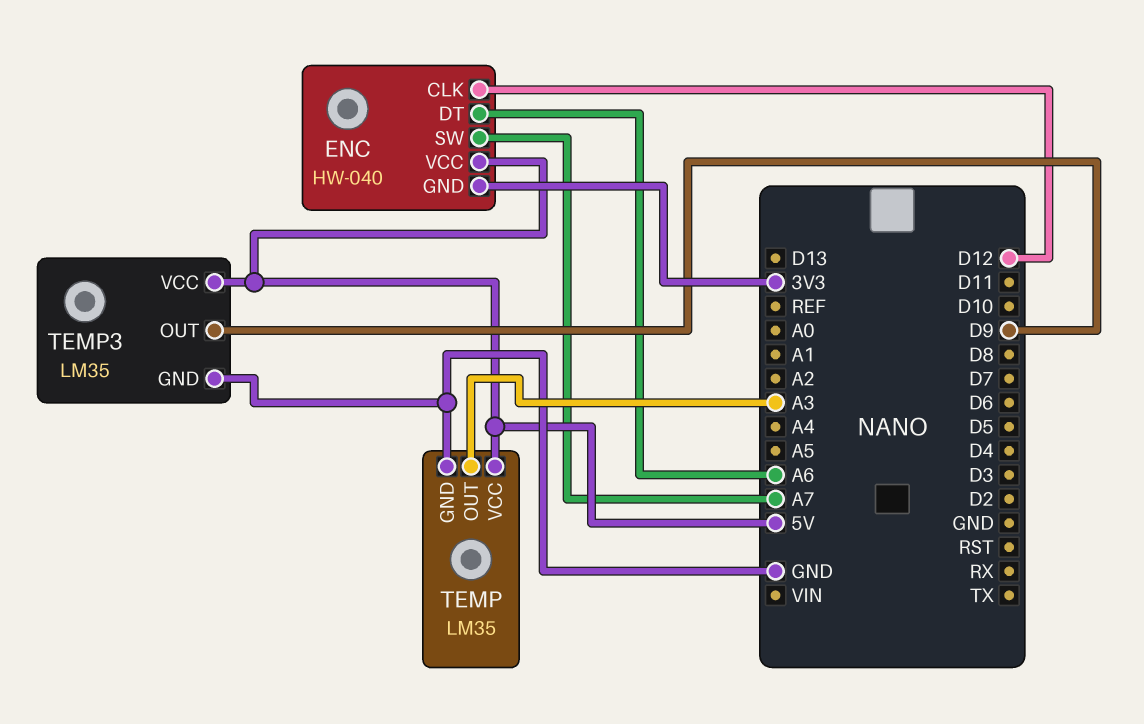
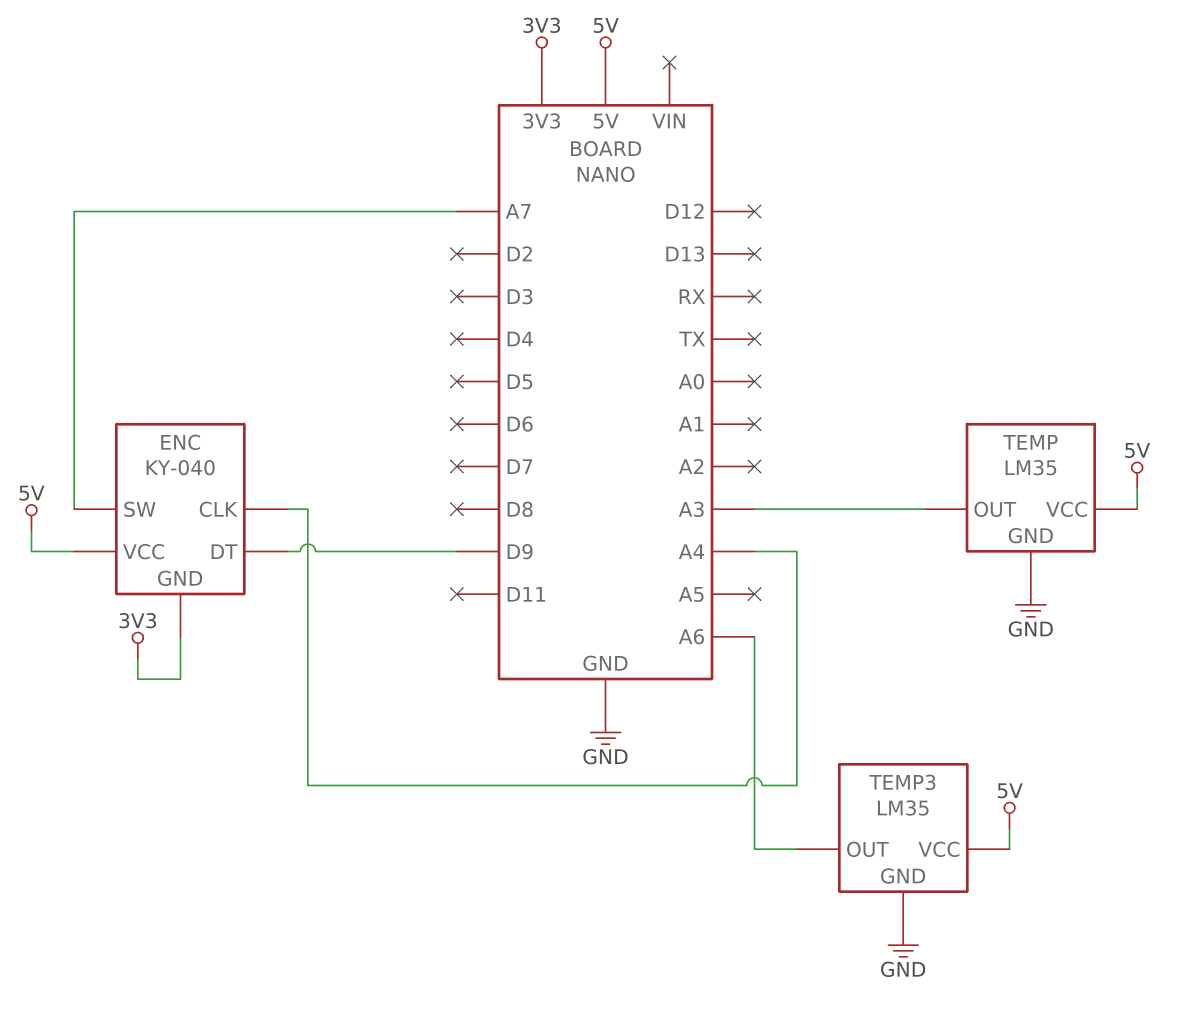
ENC: HW-040 -> KY-040
ENC pin CLK: D12 -> A4
ENC pin DT: A6 -> D9
TEMP3 pin OUT: D9 -> A6

